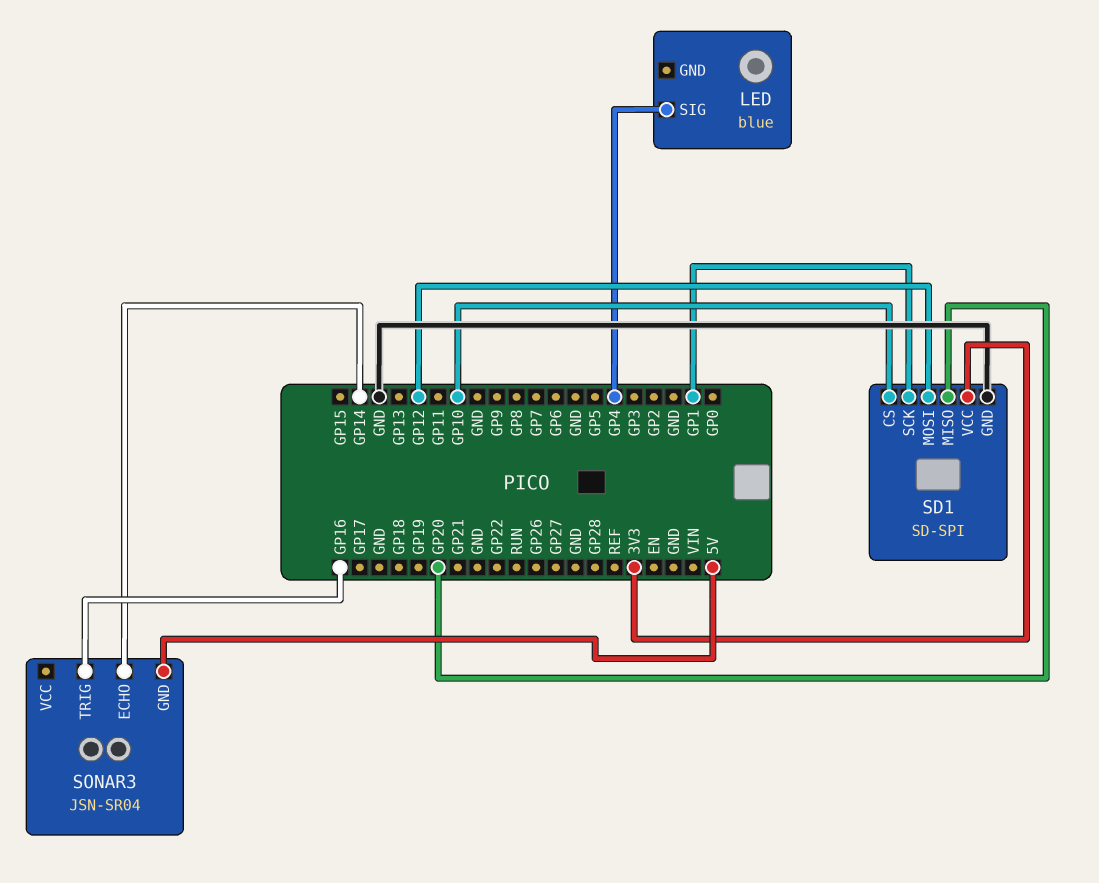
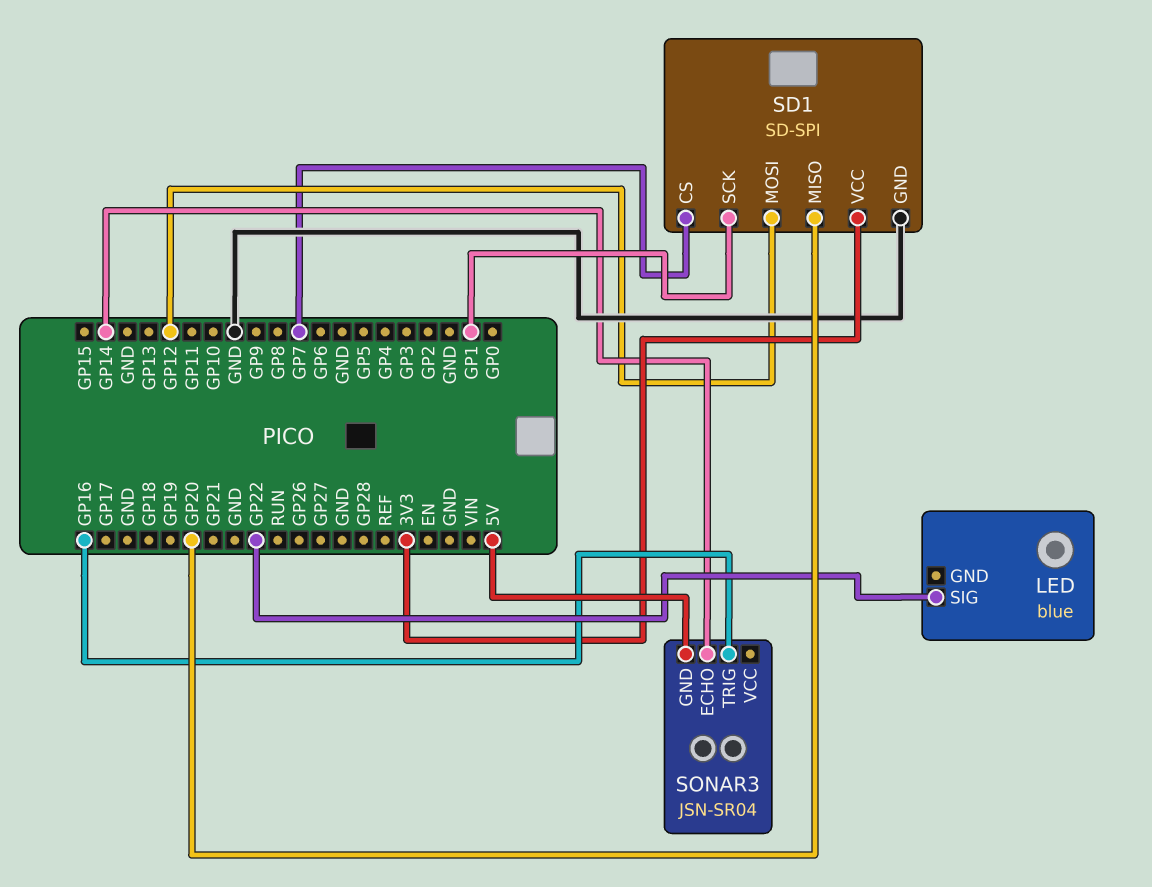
LED pin SIG: GP4 -> GP22
SD1 pin CS: GP10 -> GP7

